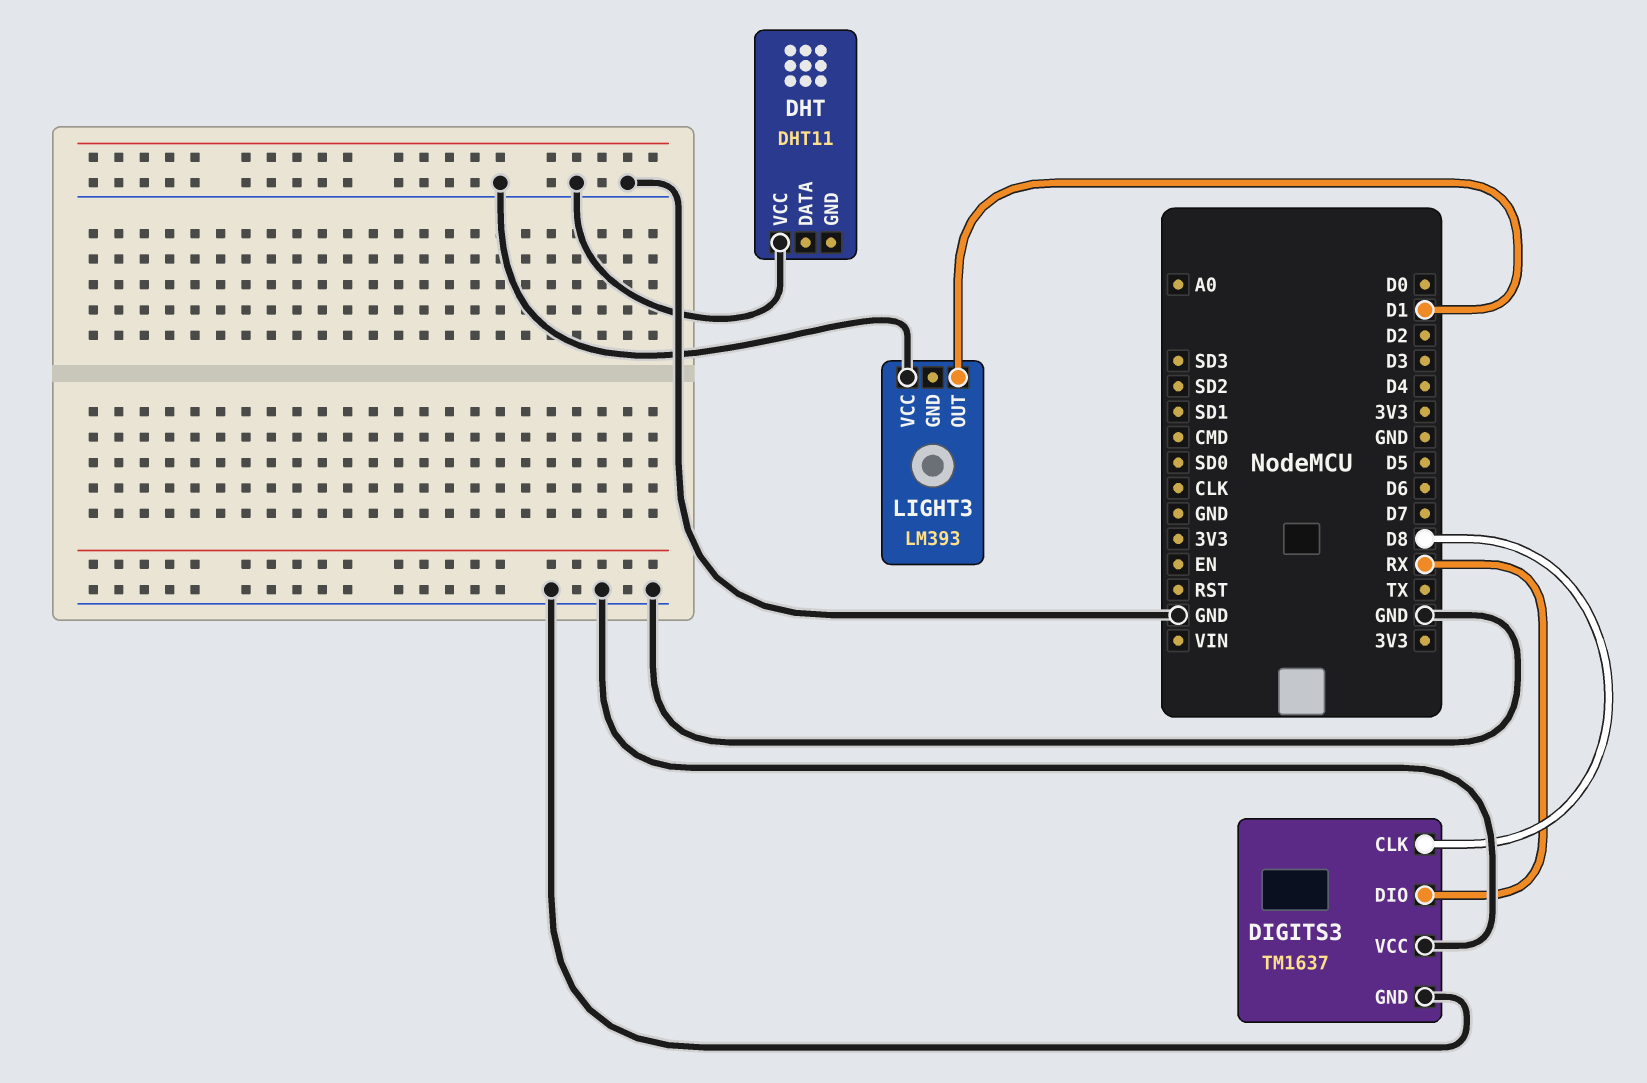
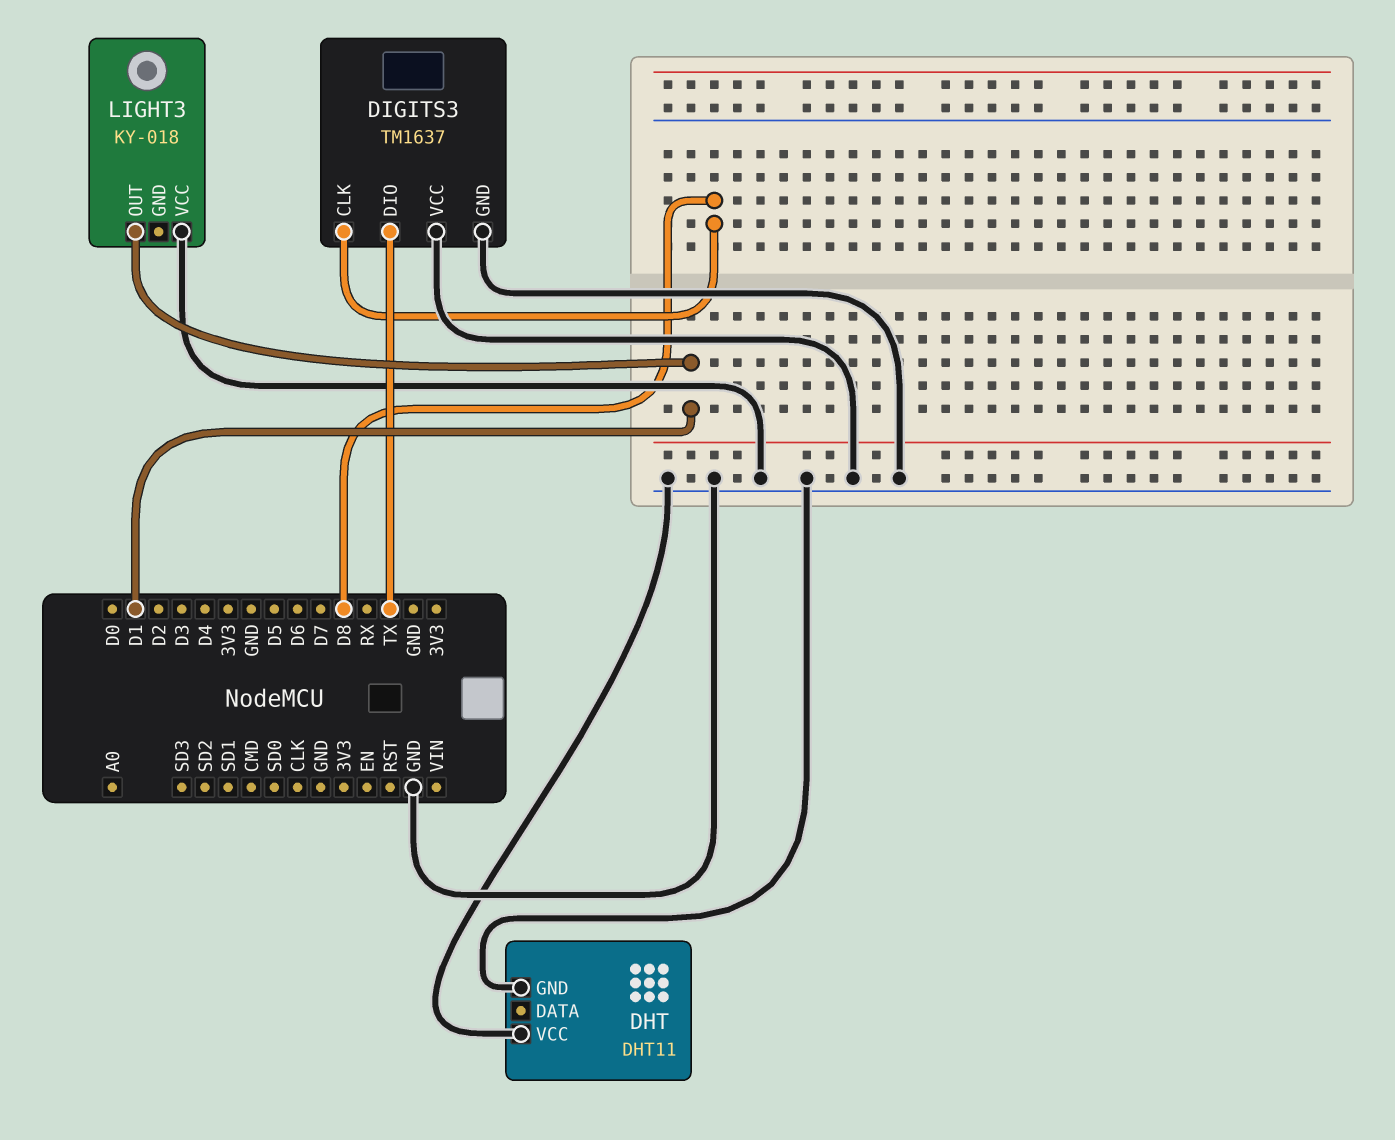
DHT pin GND: none -> GND
DIGITS3 pin DIO: RX -> TX
LIGHT3: LM393 -> KY-018

